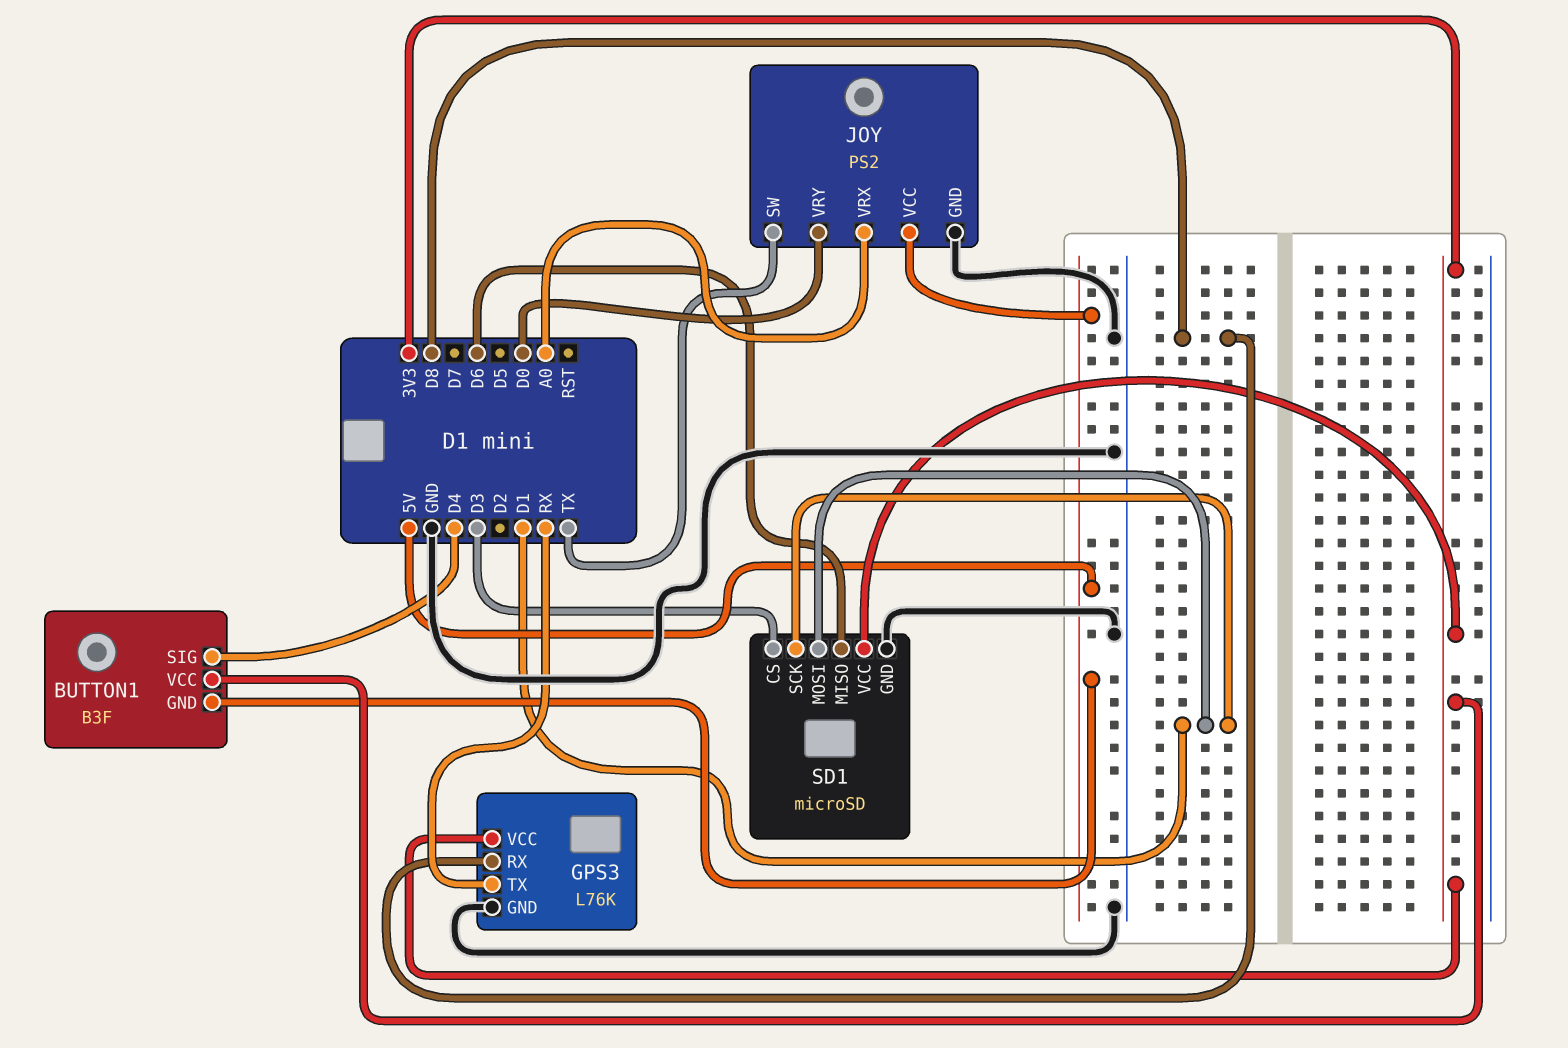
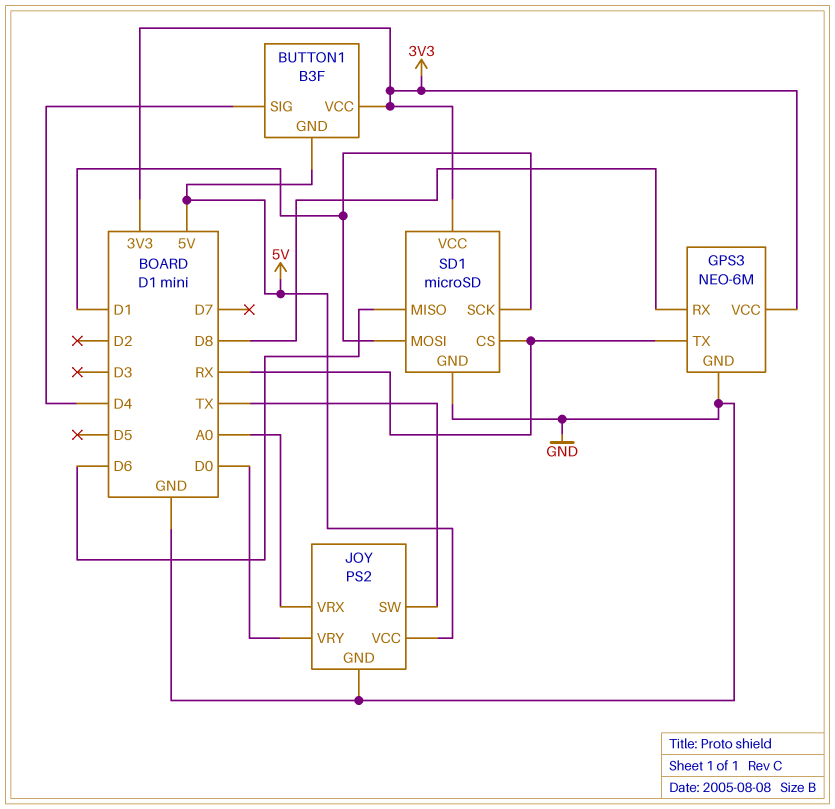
GPS3: L76K -> NEO-6M
SD1 pin CS: D3 -> RX

